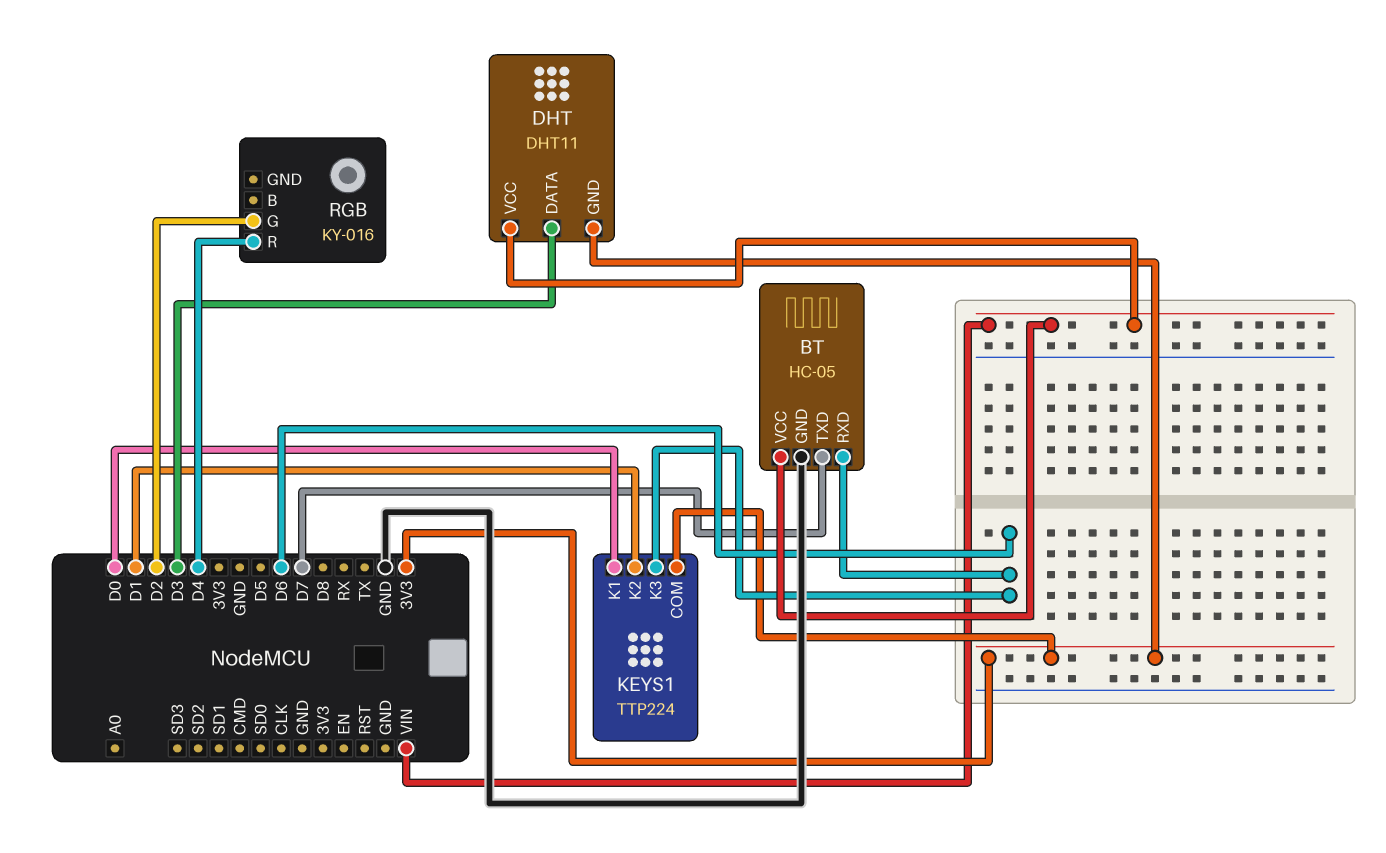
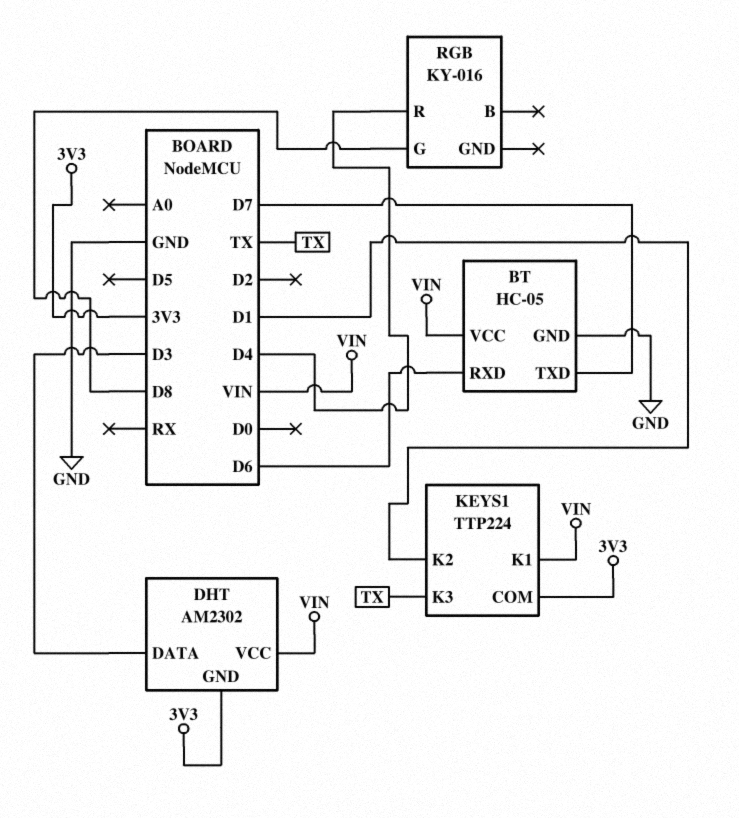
DHT: DHT11 -> AM2302
KEYS1 pin K1: D0 -> VIN
KEYS1 pin K3: D6 -> TX
RGB pin G: D2 -> D8

